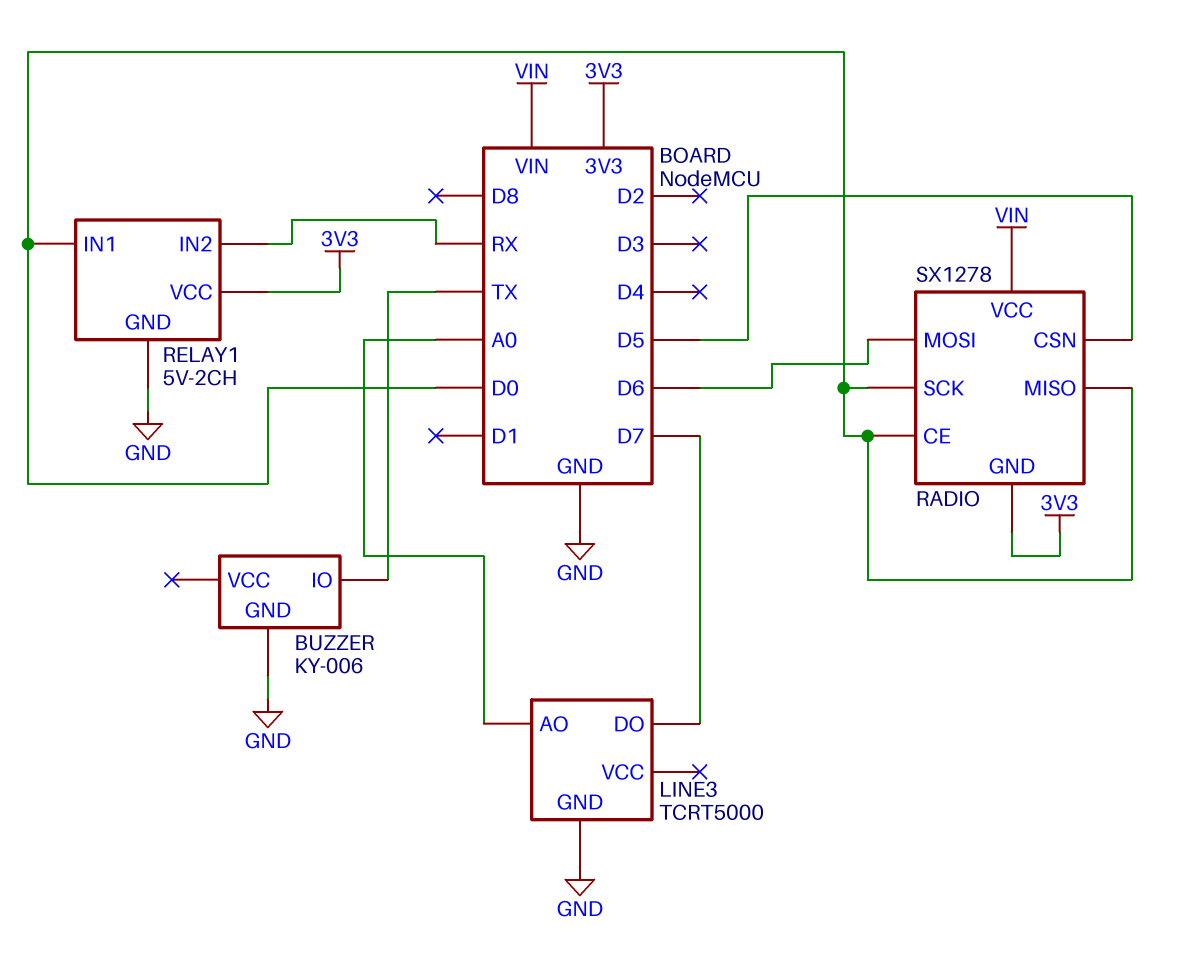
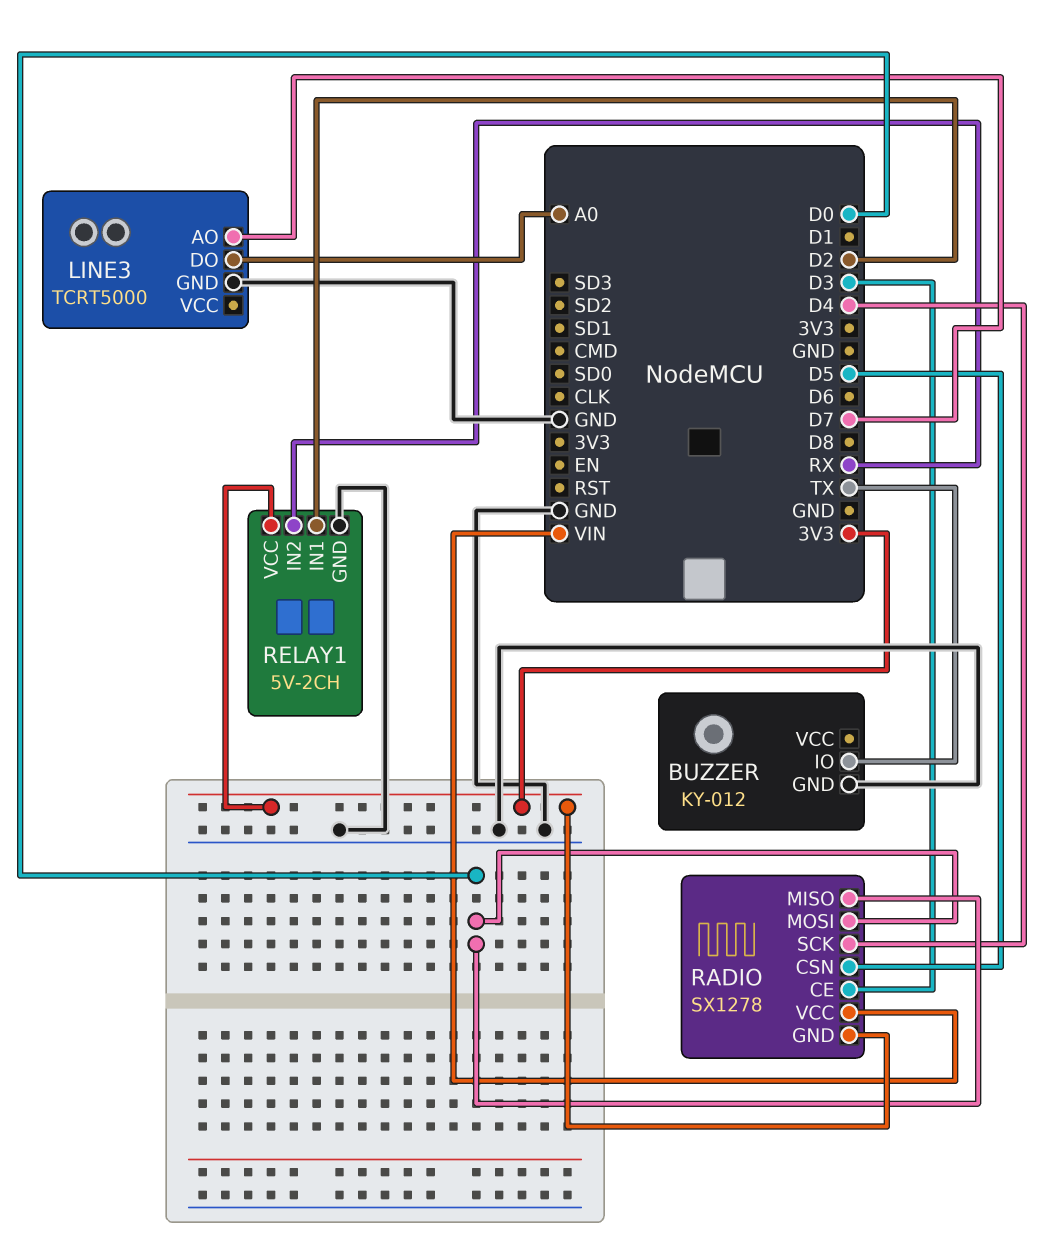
BUZZER: KY-006 -> KY-012
LINE3 pin AO: A0 -> D7
LINE3 pin DO: D7 -> A0
RADIO pin CE: D0 -> D3
RADIO pin MOSI: D6 -> D0
RADIO pin SCK: D0 -> D4
RELAY1 pin IN1: D0 -> D2

